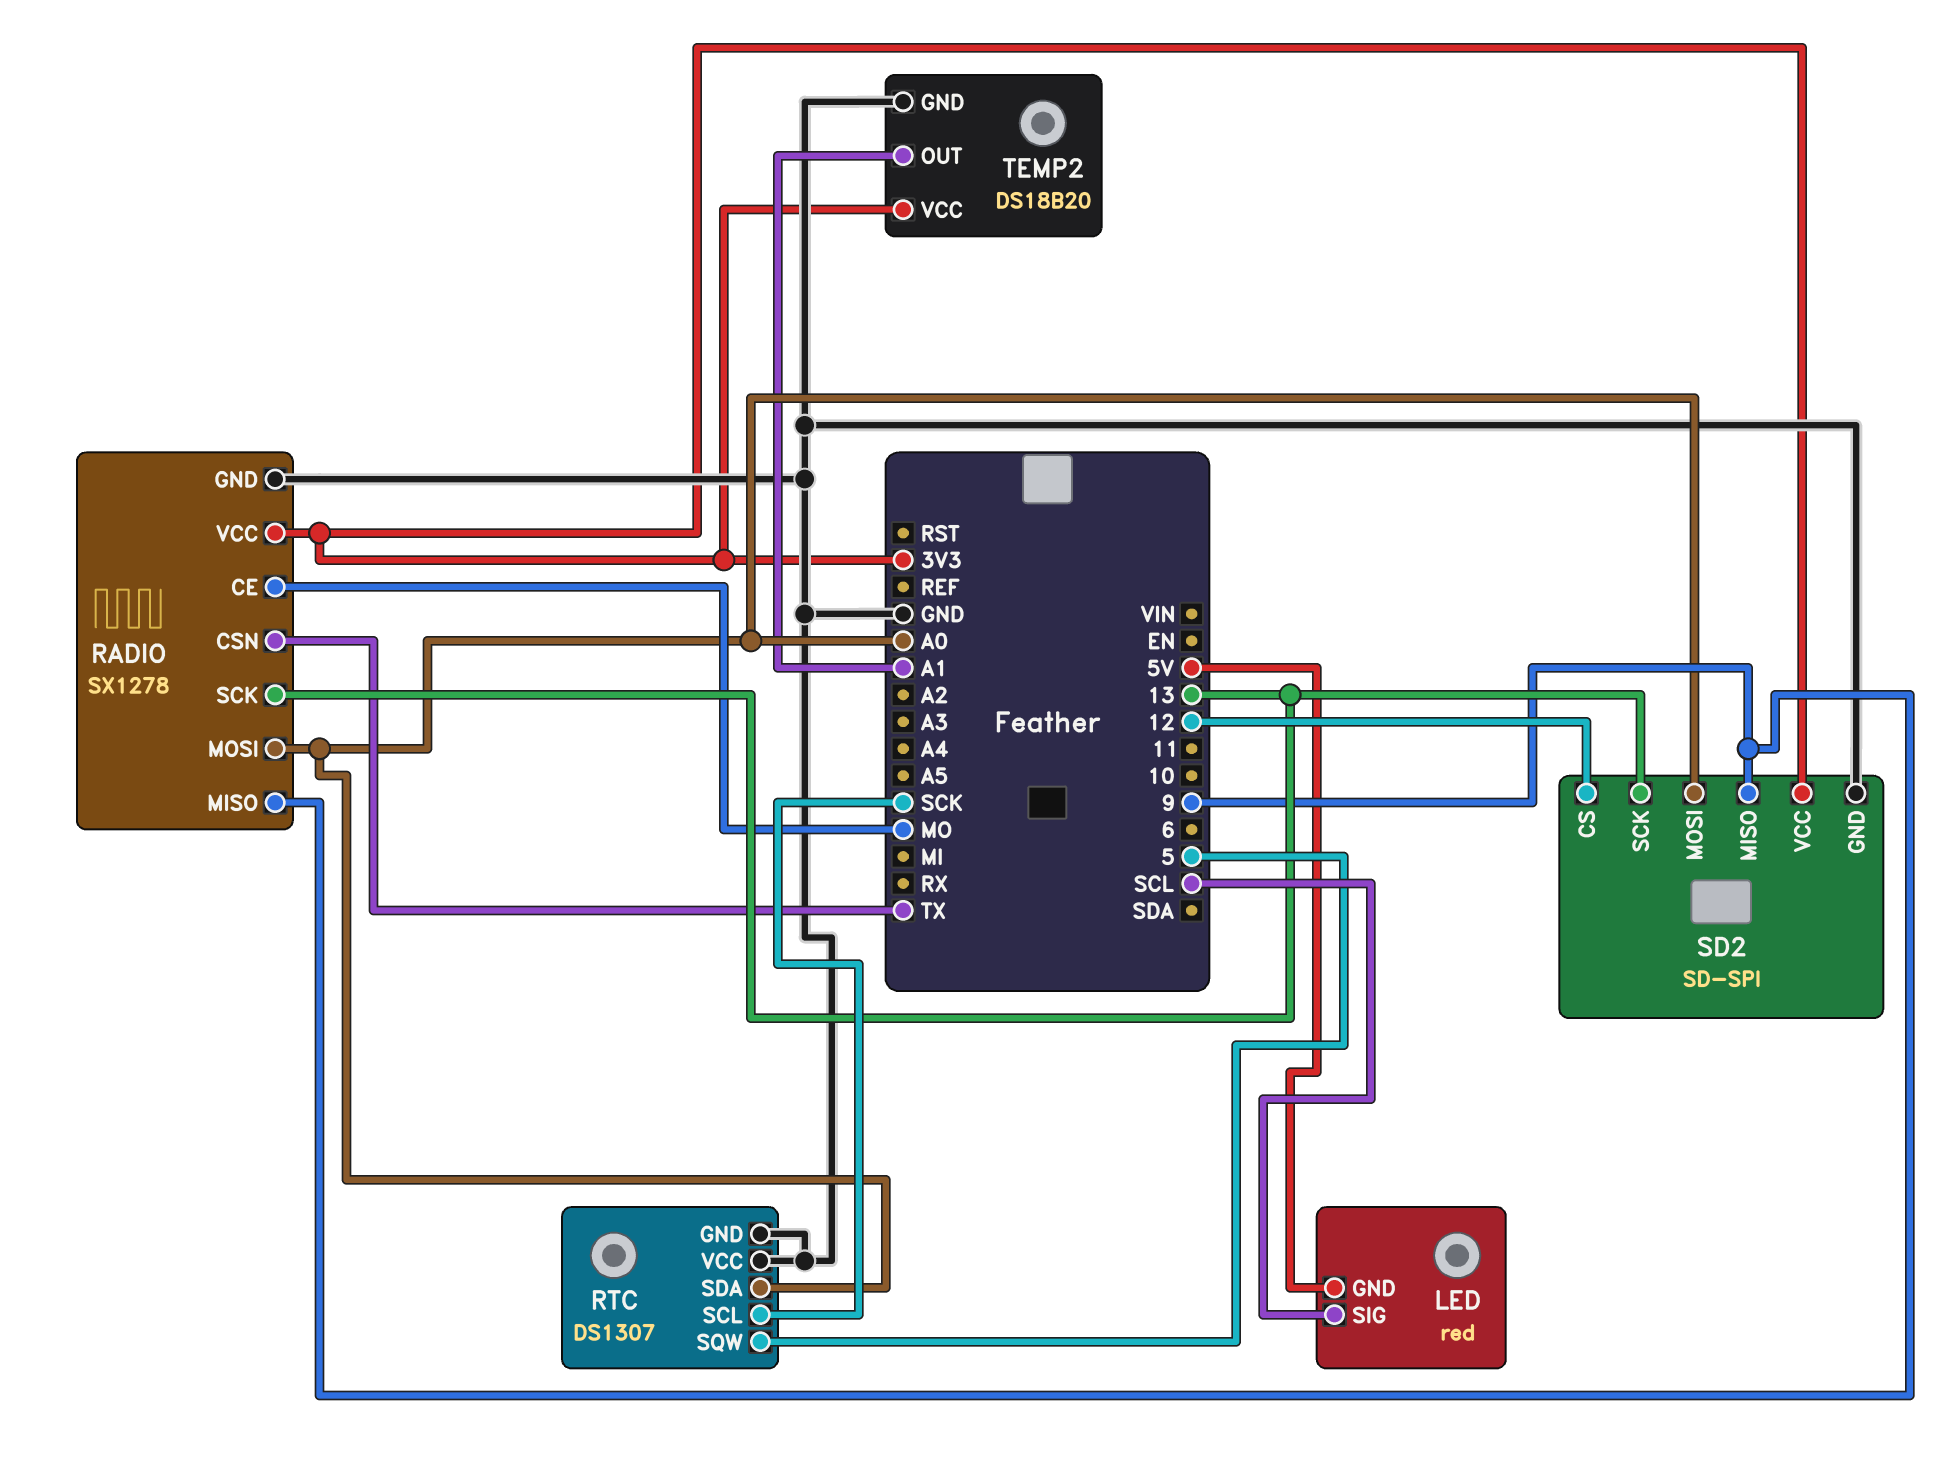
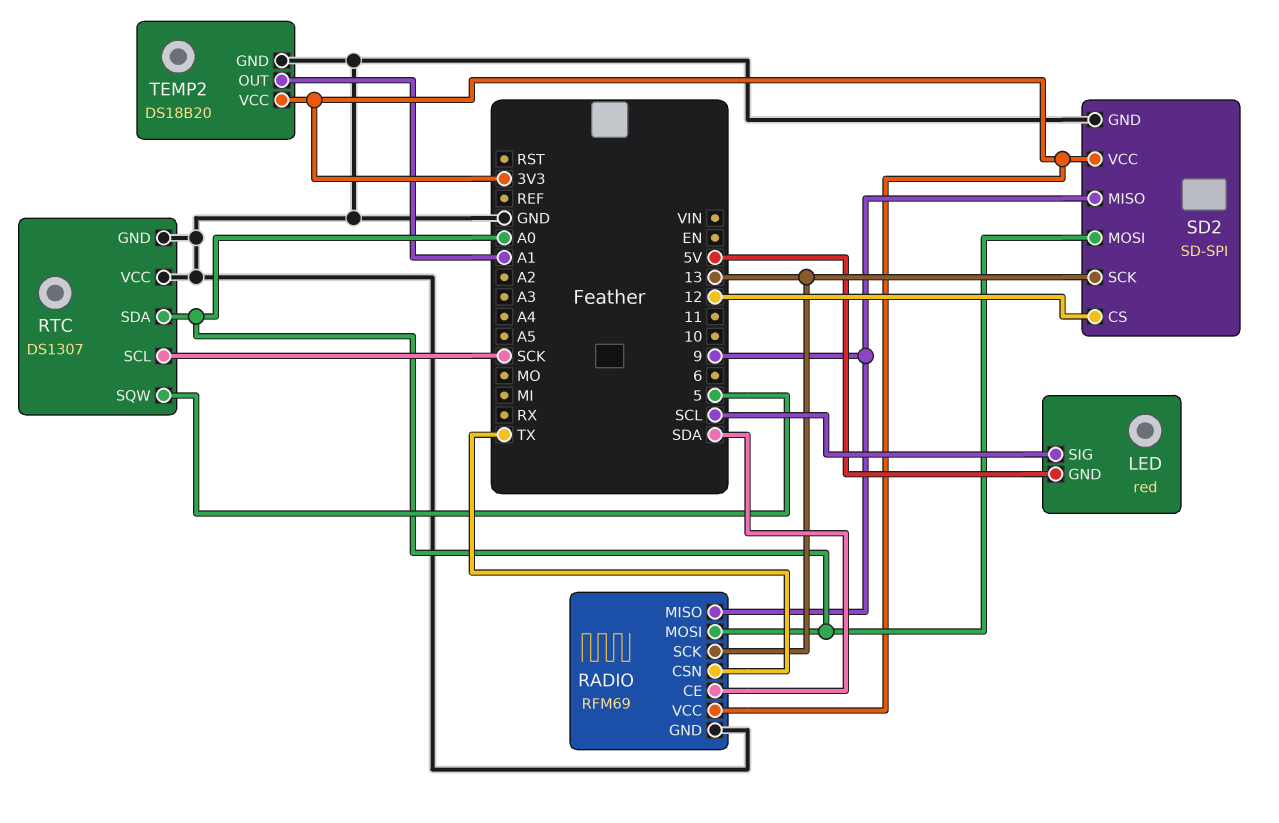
RADIO: SX1278 -> RFM69
RADIO pin CE: MO -> SDA

